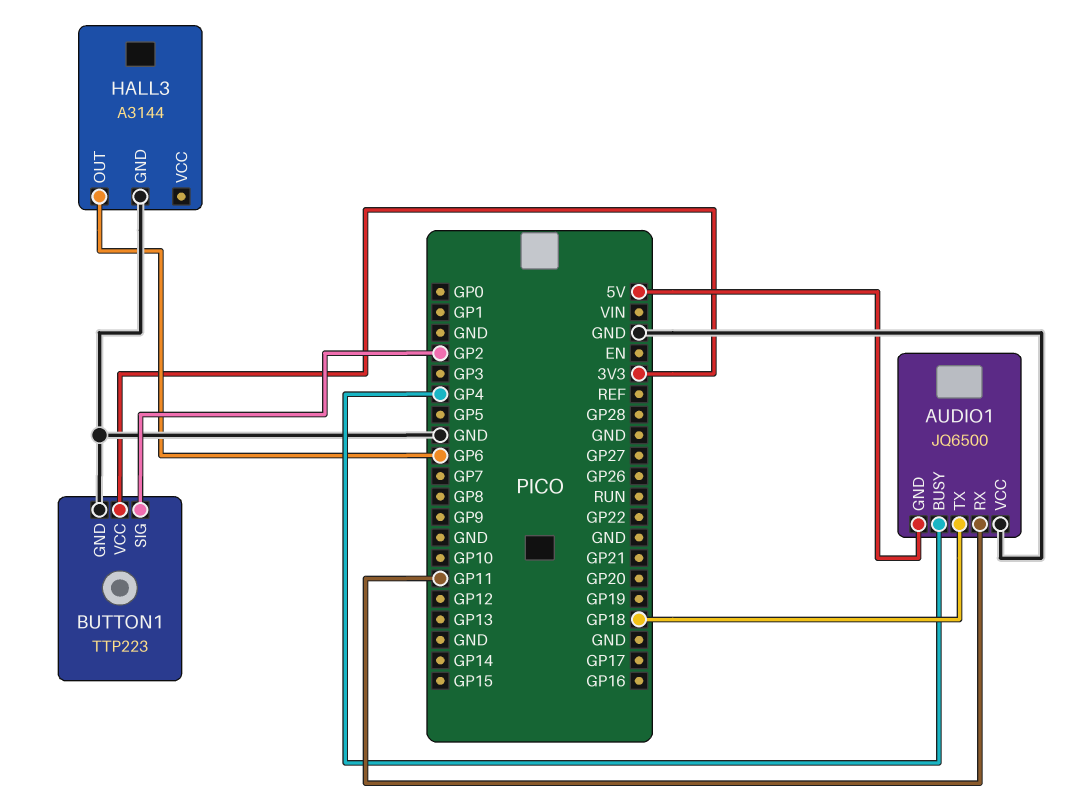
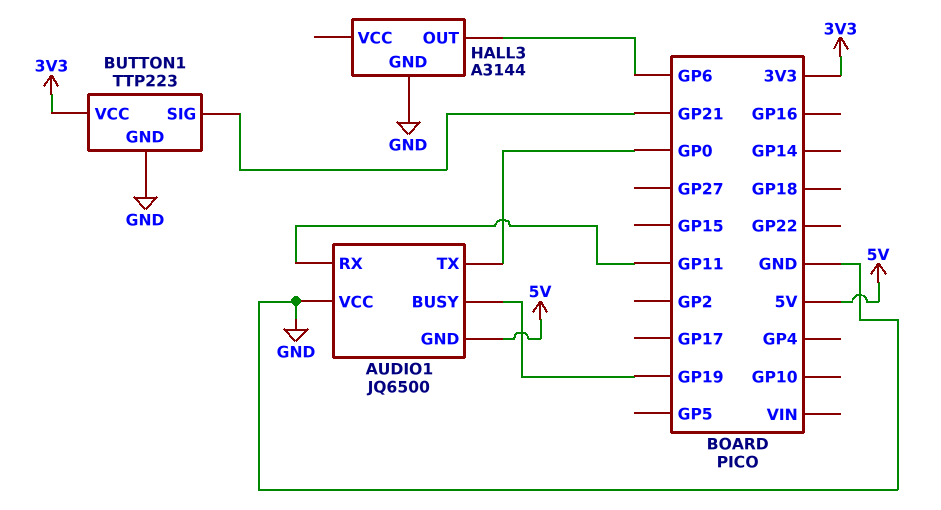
AUDIO1 pin BUSY: GP4 -> GP19
AUDIO1 pin TX: GP18 -> GP0
BUTTON1 pin SIG: GP2 -> GP21

